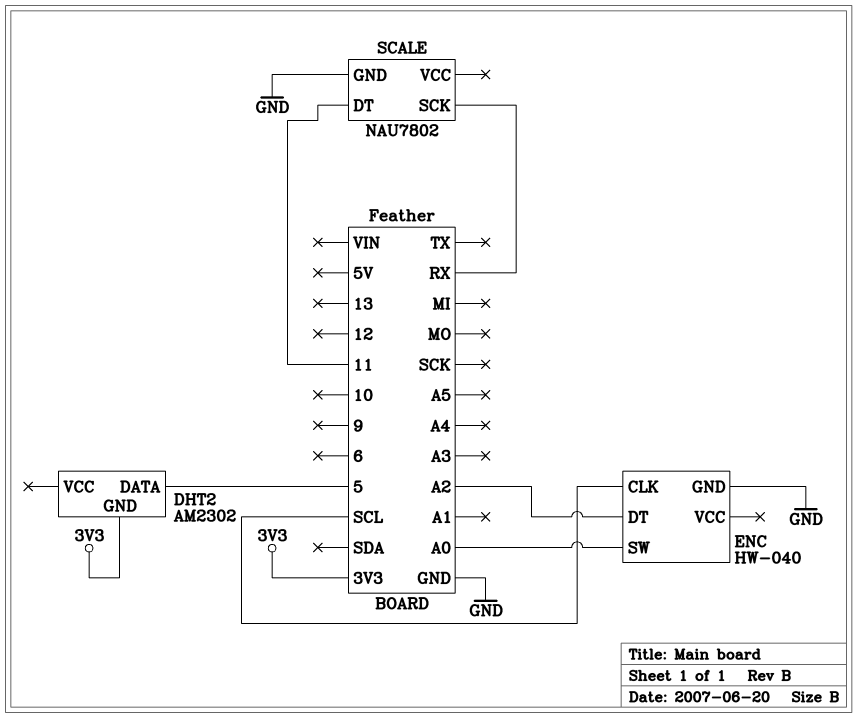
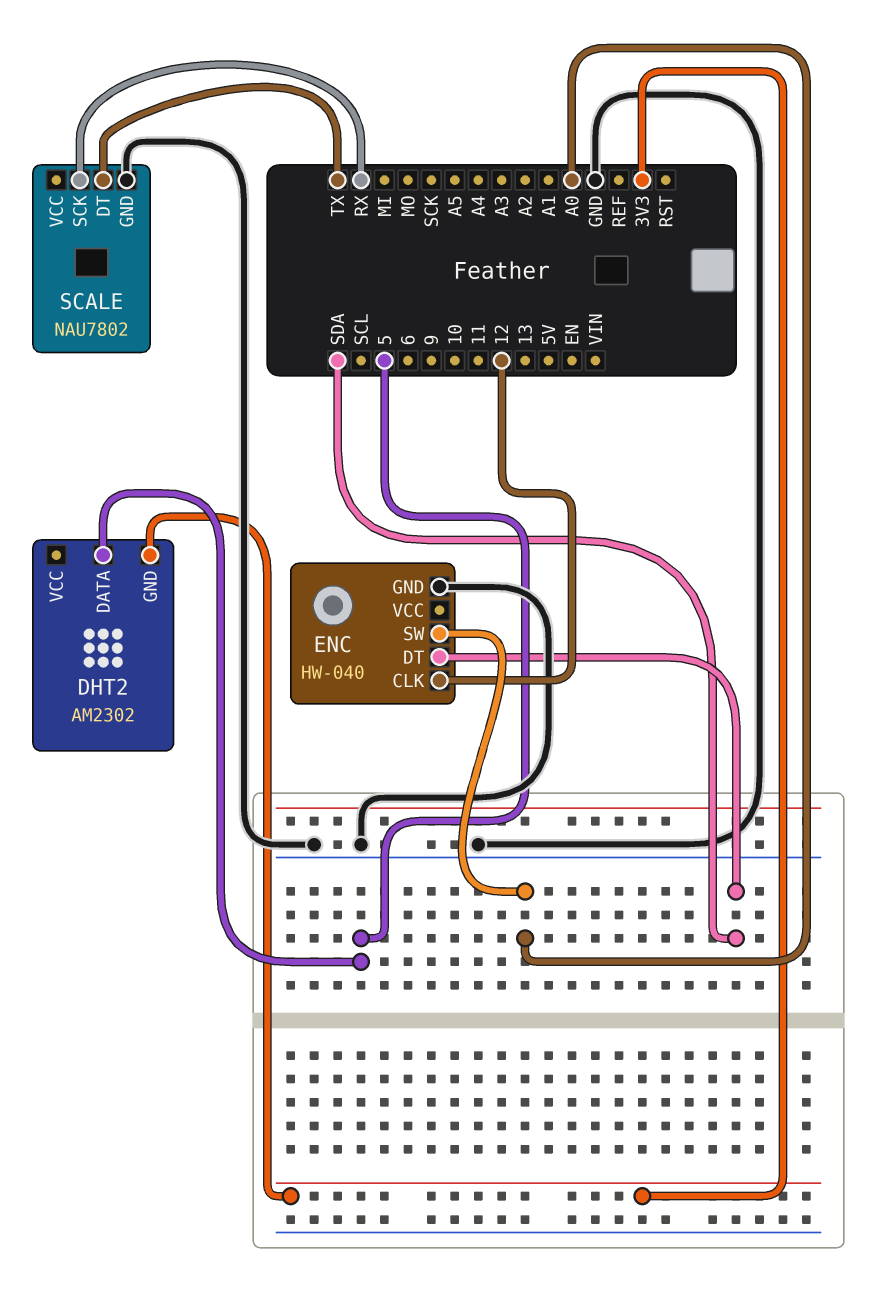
ENC pin CLK: SCL -> 12
ENC pin DT: A2 -> SDA
SCALE pin DT: 11 -> TX

